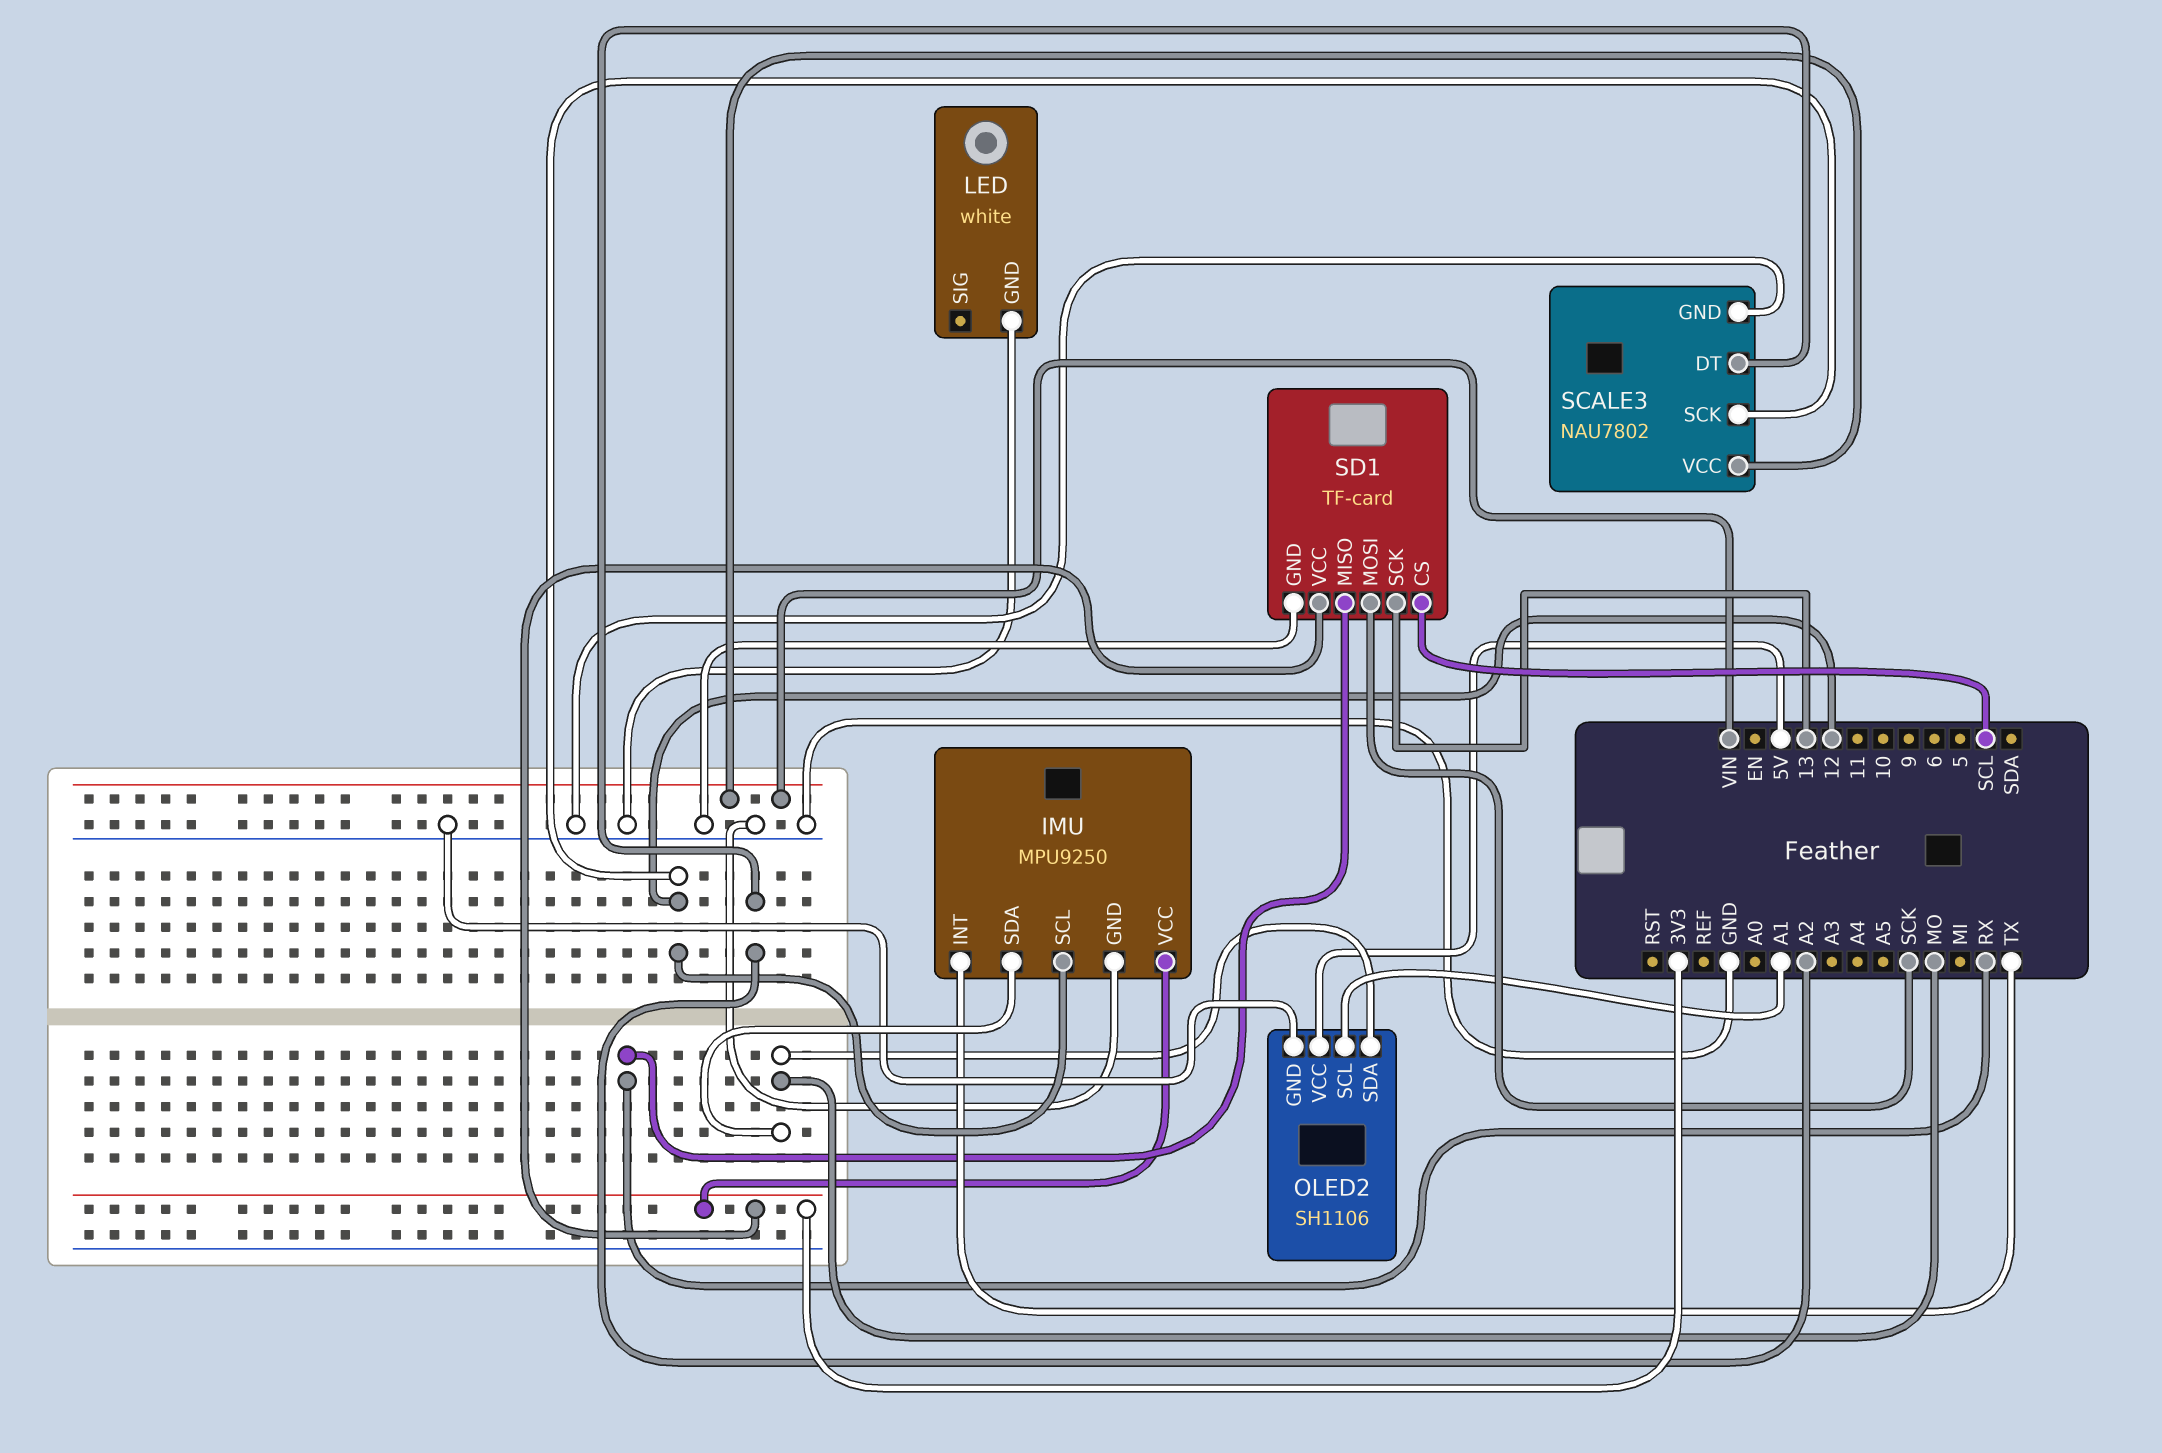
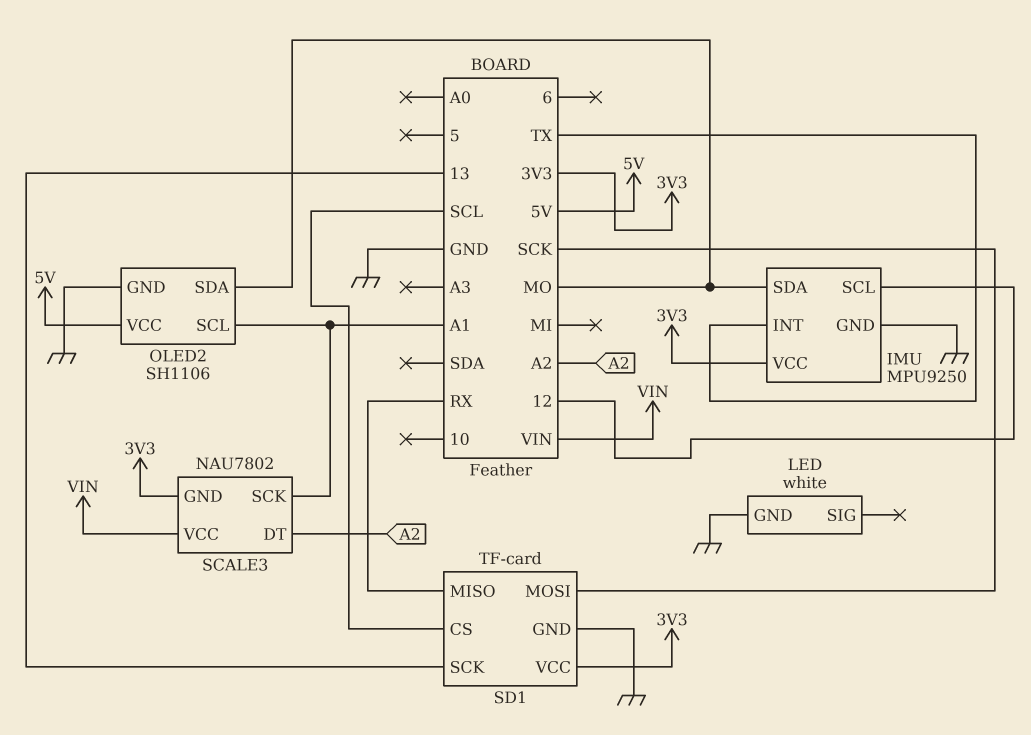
SCALE3 pin GND: GND -> 3V3
SCALE3 pin SCK: 12 -> A1

